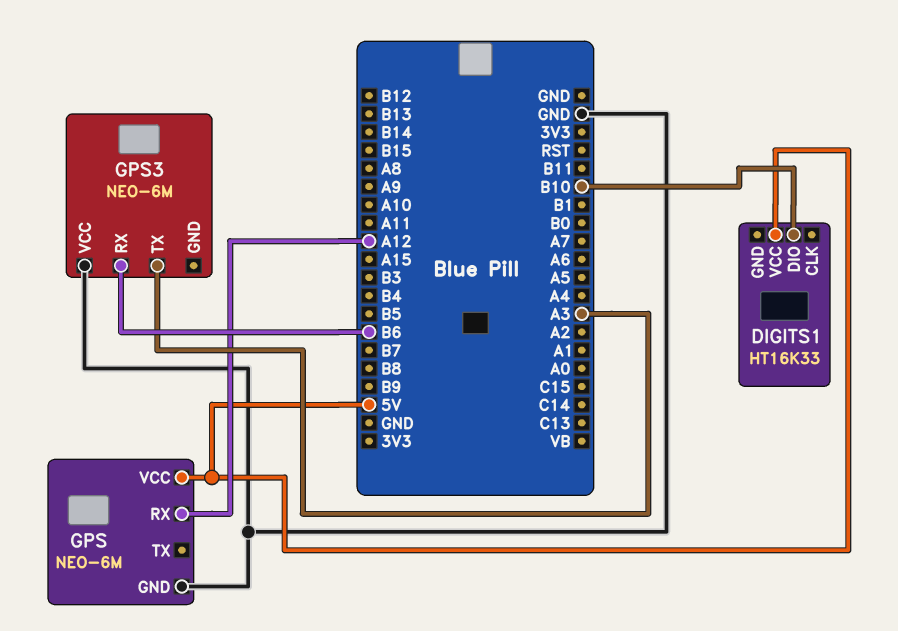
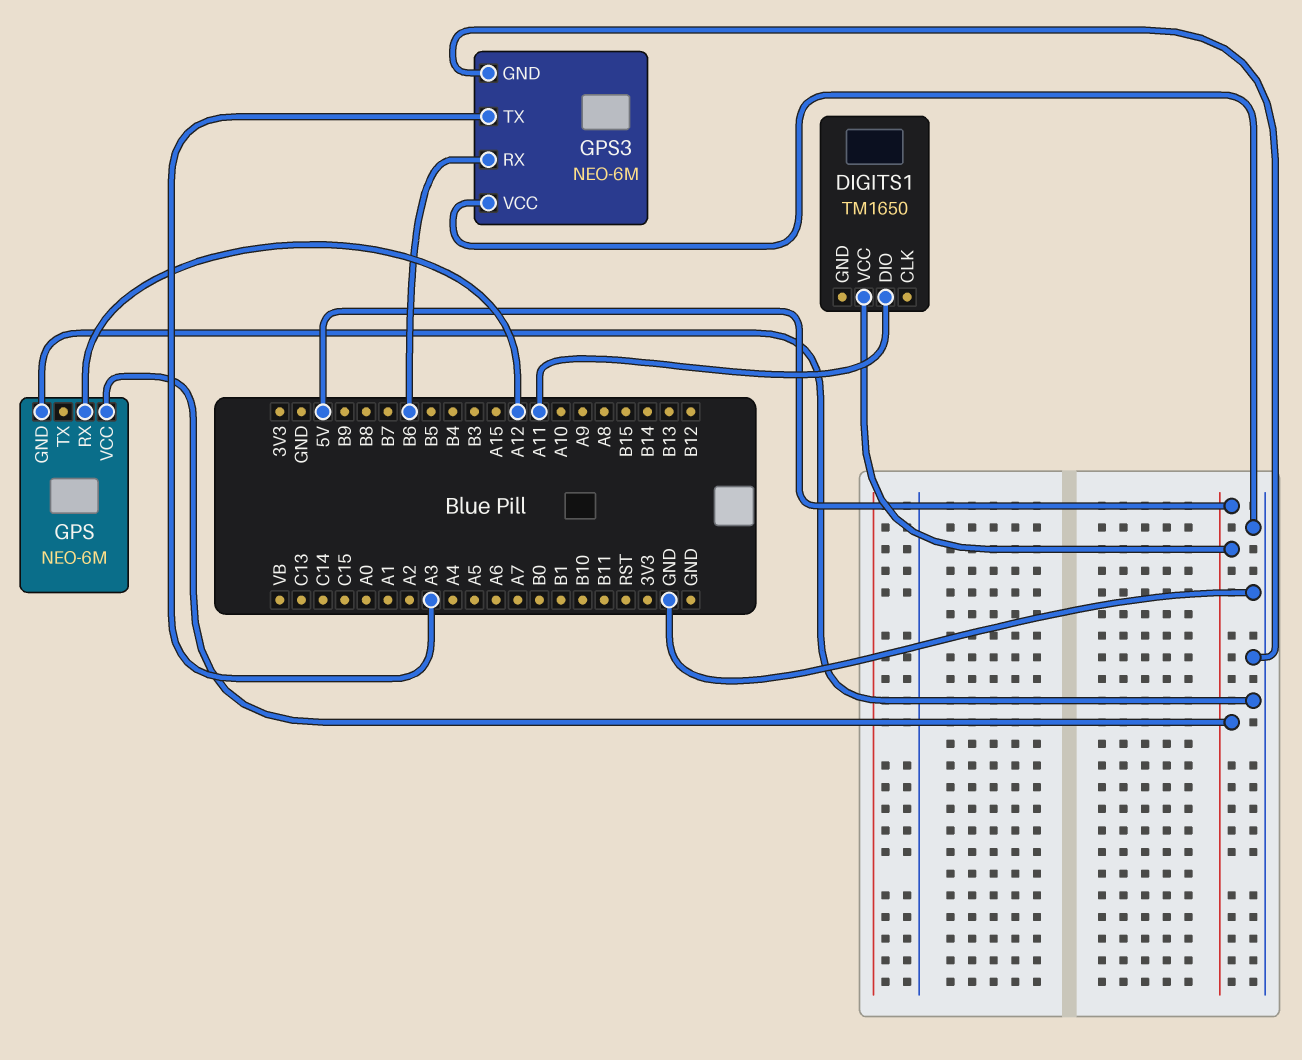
DIGITS1: HT16K33 -> TM1650
DIGITS1 pin DIO: B10 -> A11
GPS3 pin GND: none -> GND

